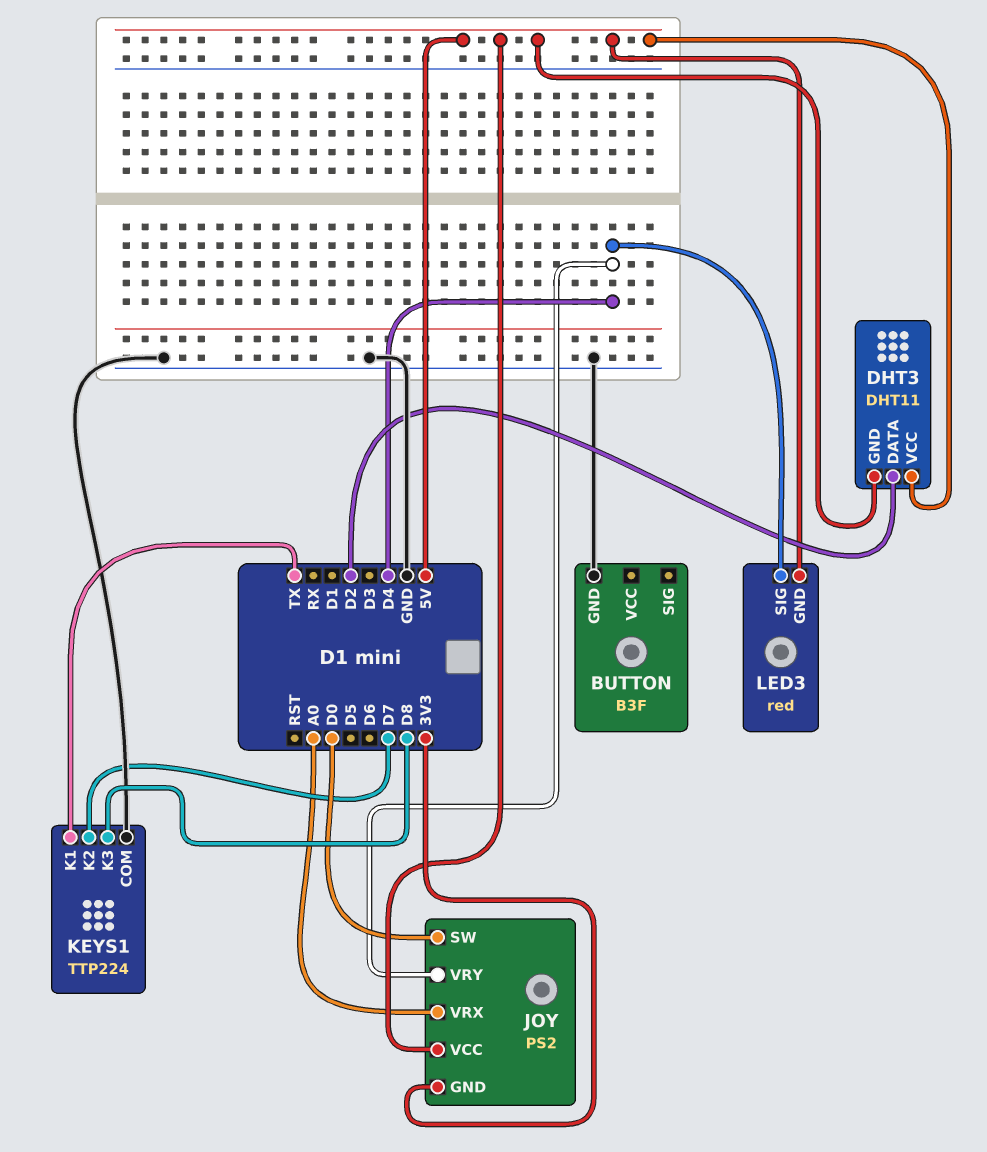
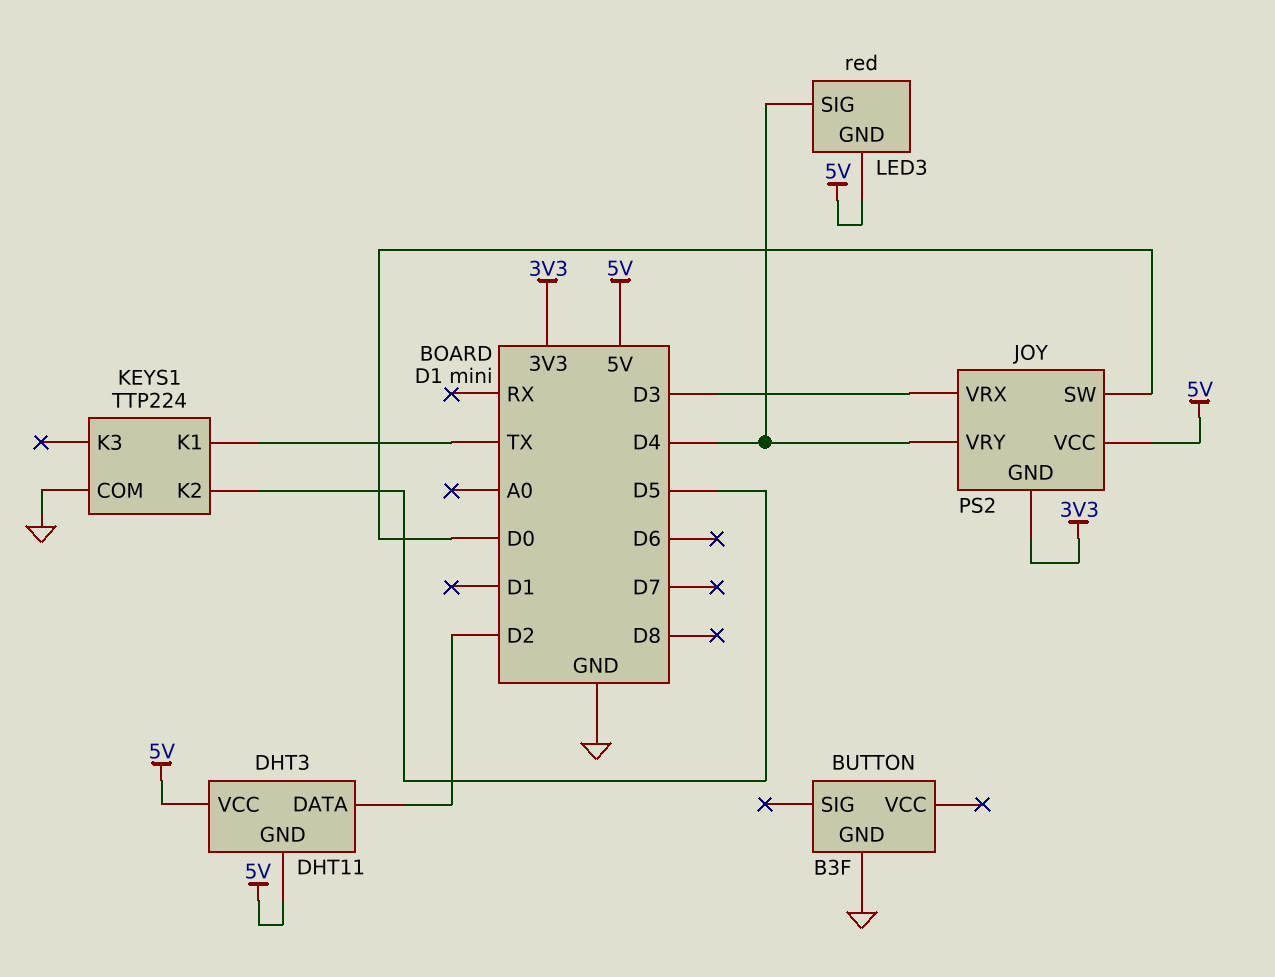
JOY pin VRX: A0 -> D3
KEYS1 pin K2: D7 -> D5
KEYS1 pin K3: D8 -> none

